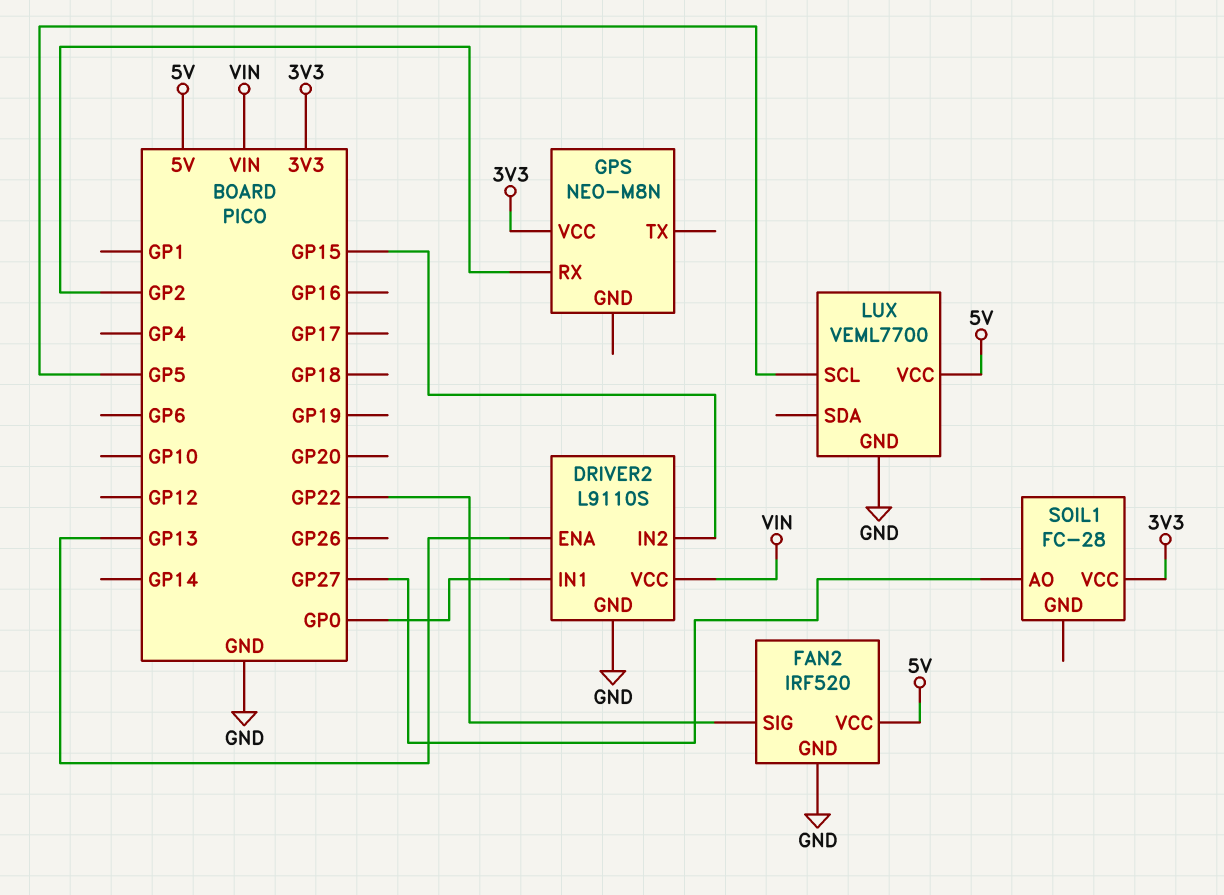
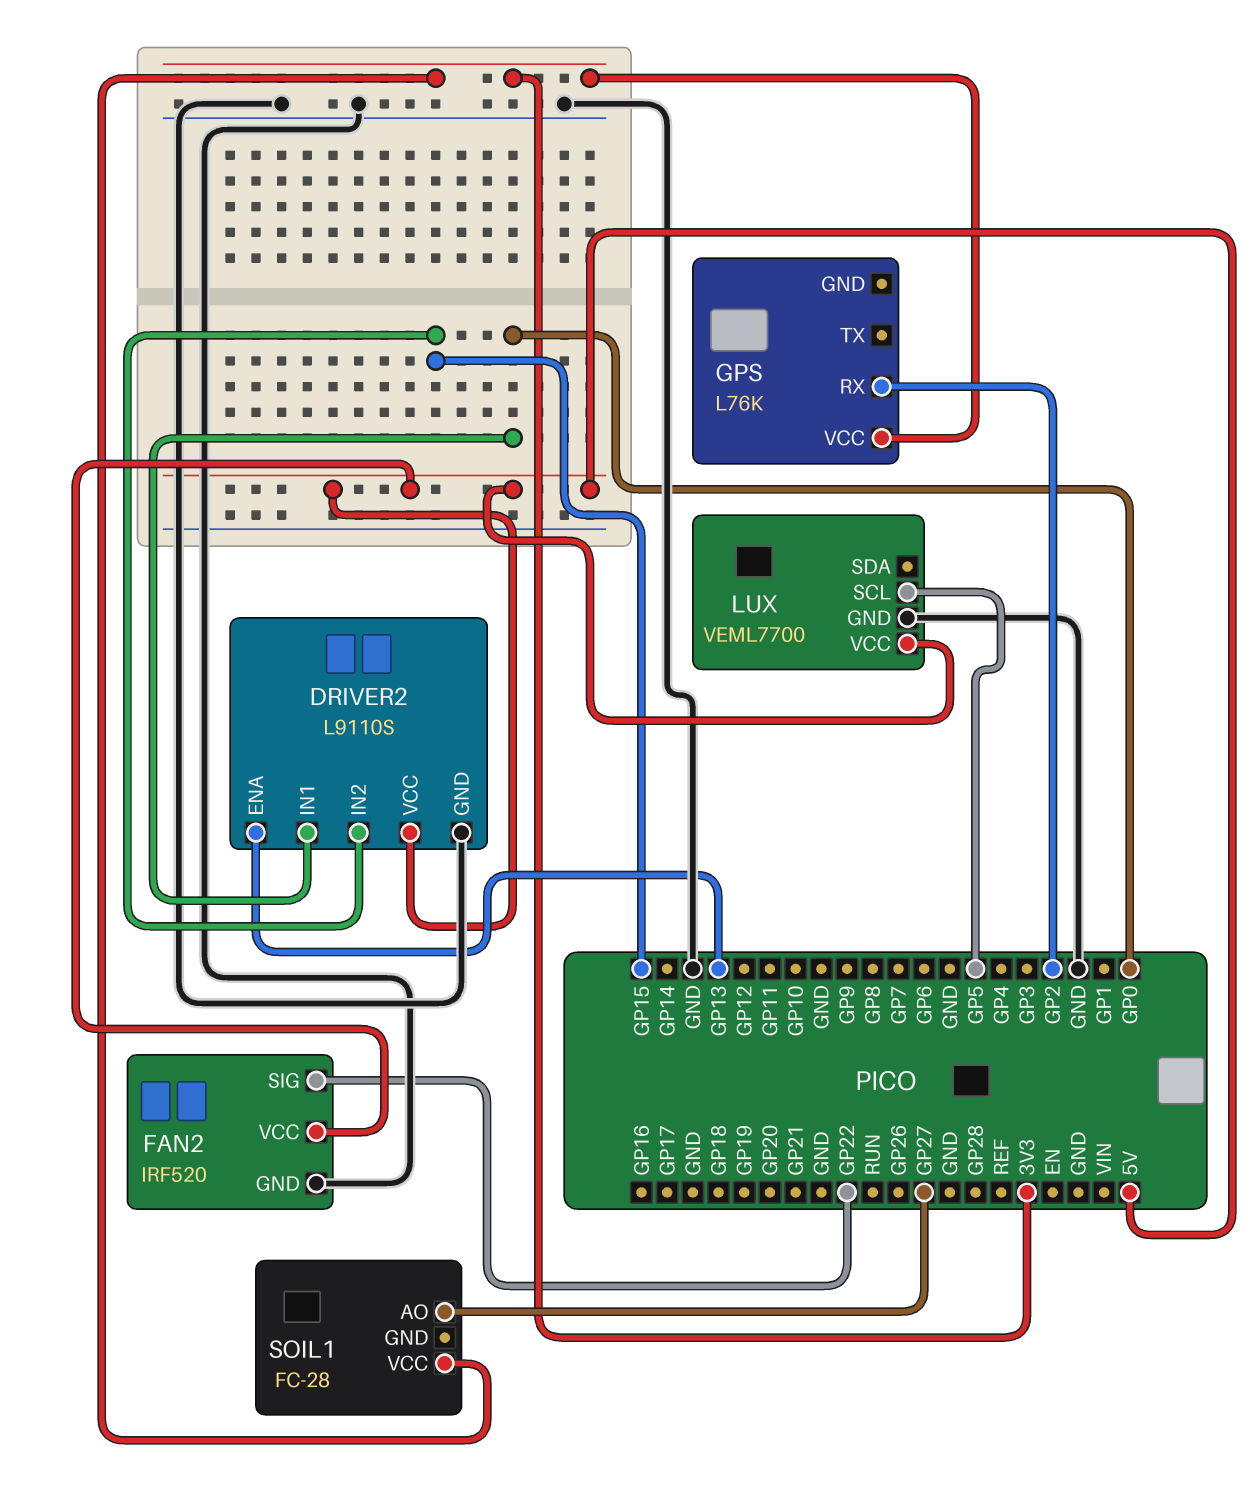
DRIVER2 pin VCC: VIN -> 5V
GPS: NEO-M8N -> L76K

